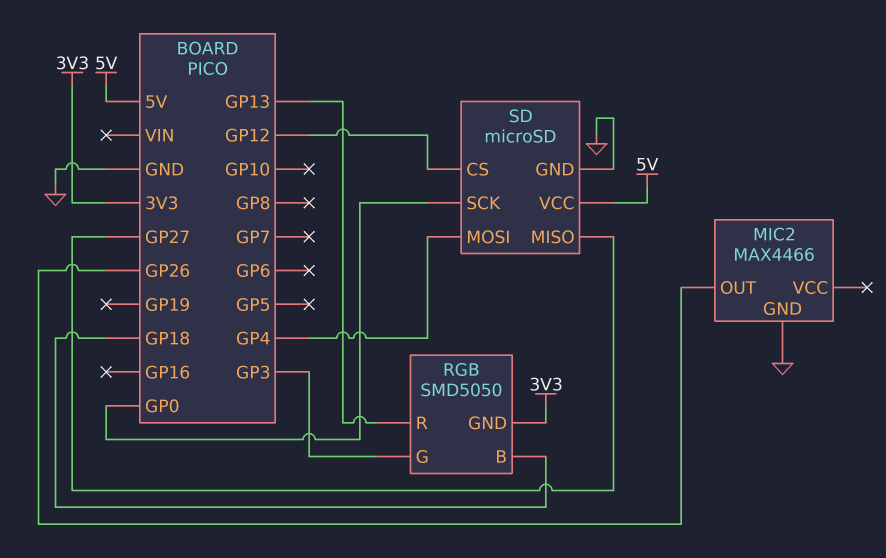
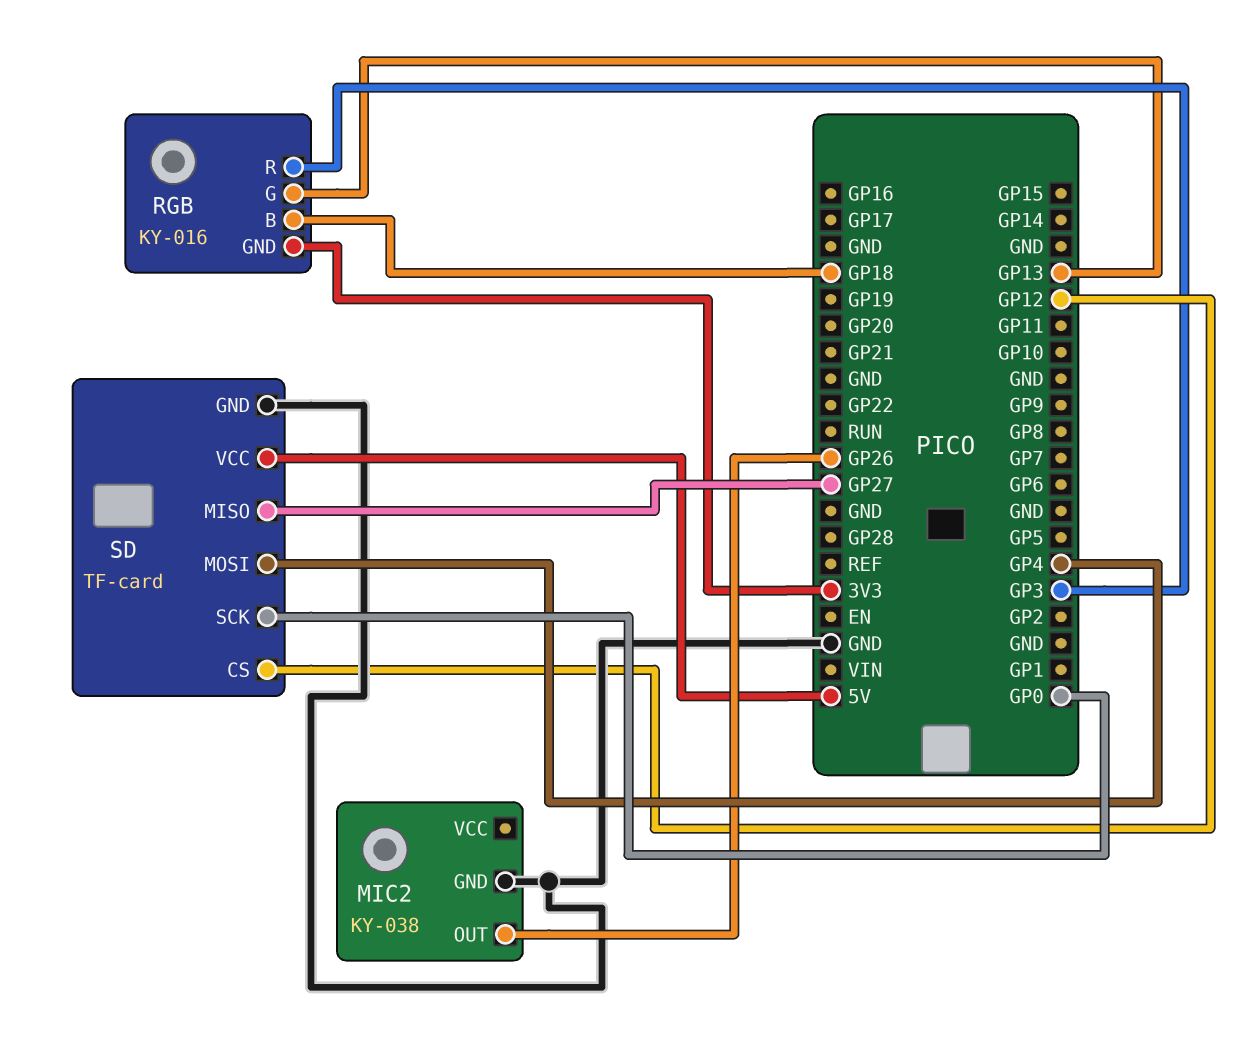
MIC2: MAX4466 -> KY-038
RGB: SMD5050 -> KY-016
RGB pin G: GP3 -> GP13
RGB pin R: GP13 -> GP3
SD: microSD -> TF-card

